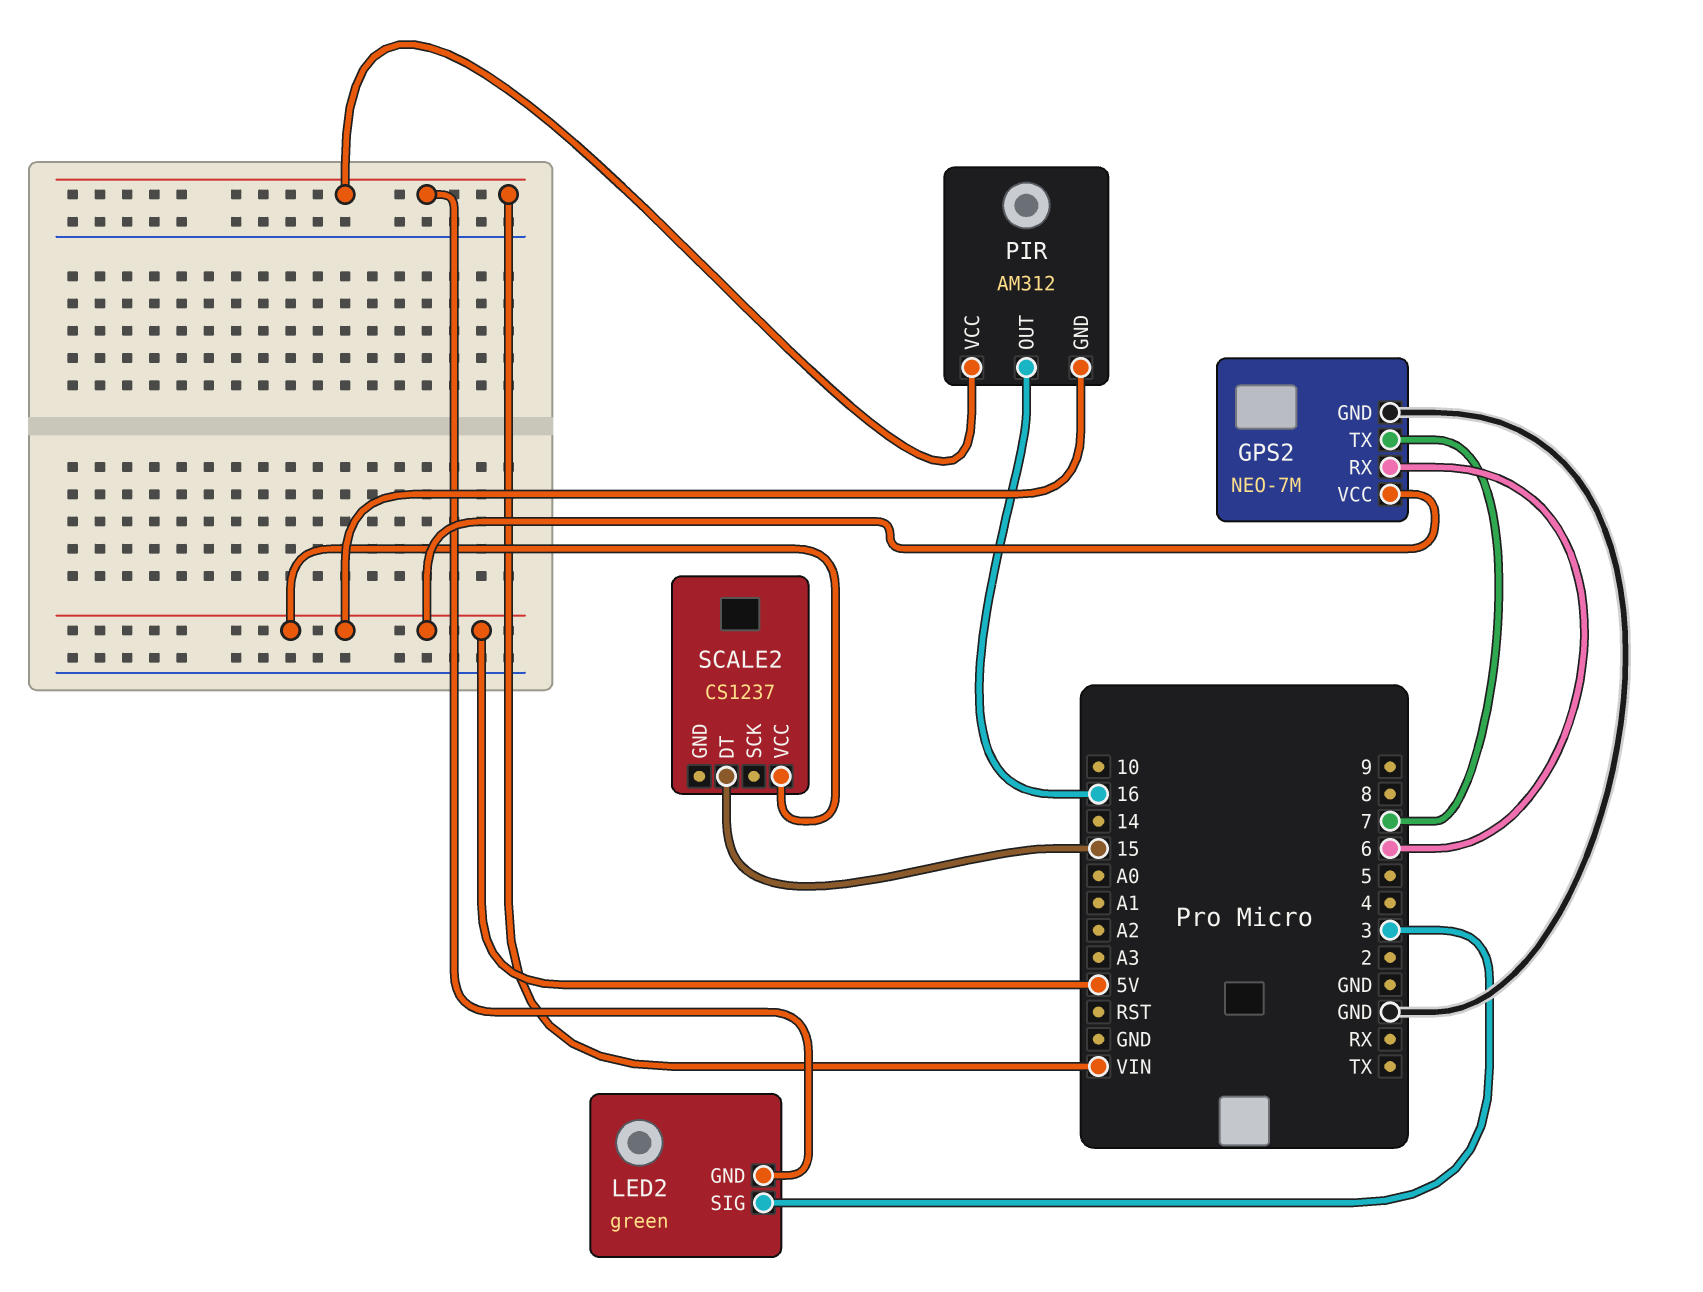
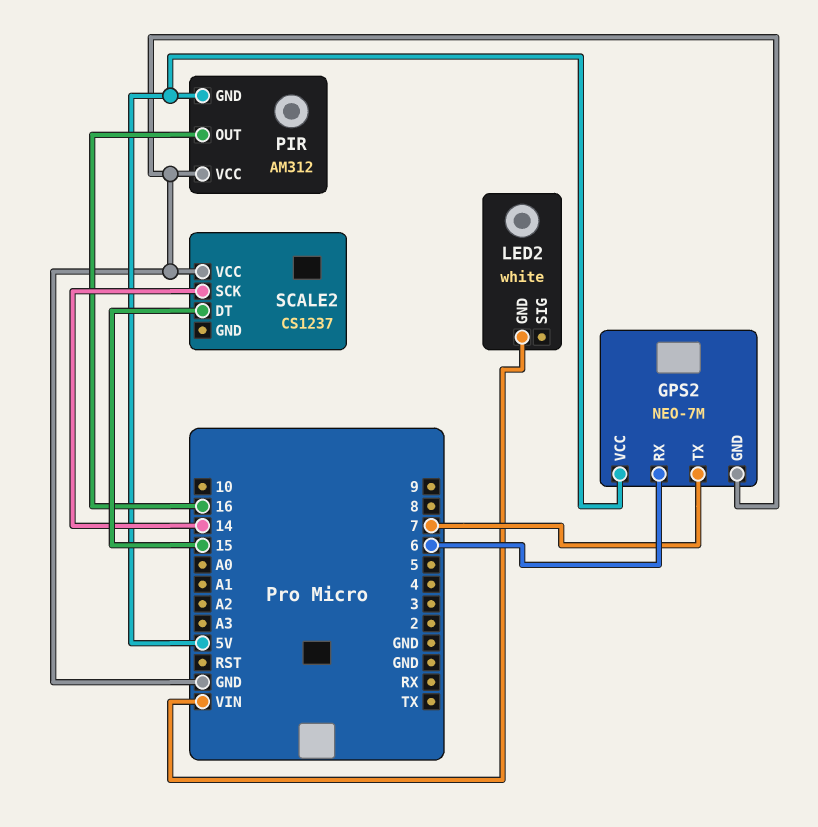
LED2: green -> white
LED2 pin SIG: 3 -> none
PIR pin VCC: VIN -> GND
SCALE2 pin SCK: none -> 14
SCALE2 pin VCC: 5V -> GND

